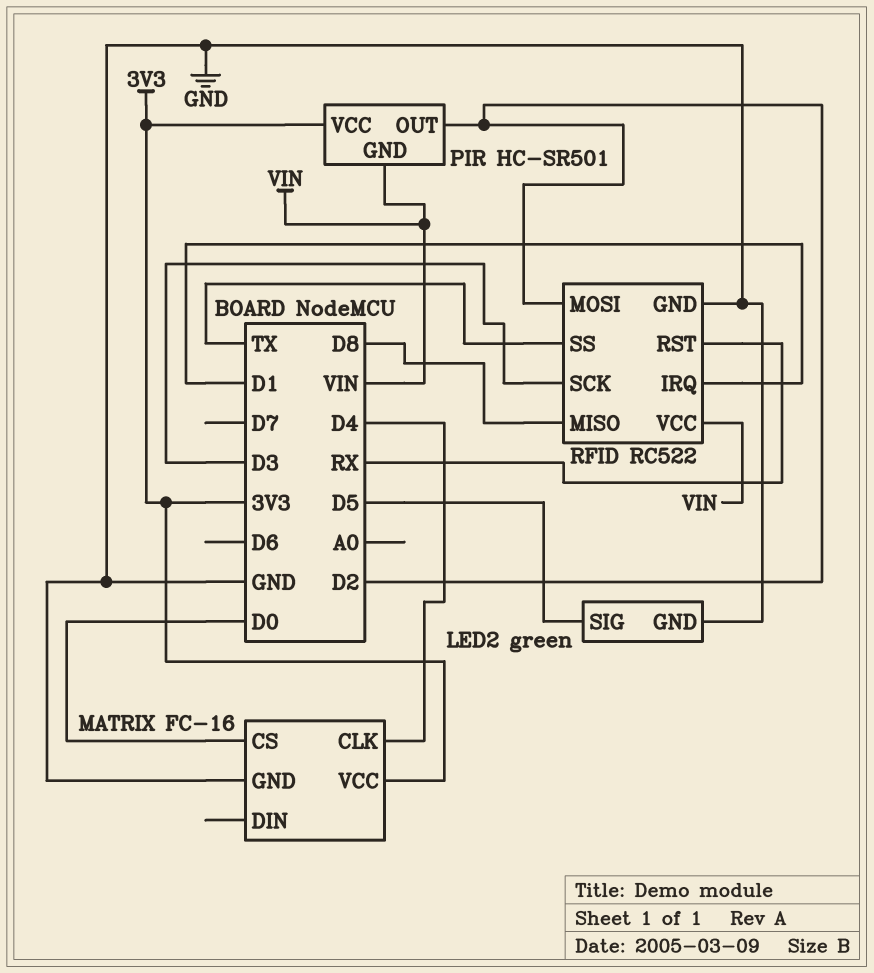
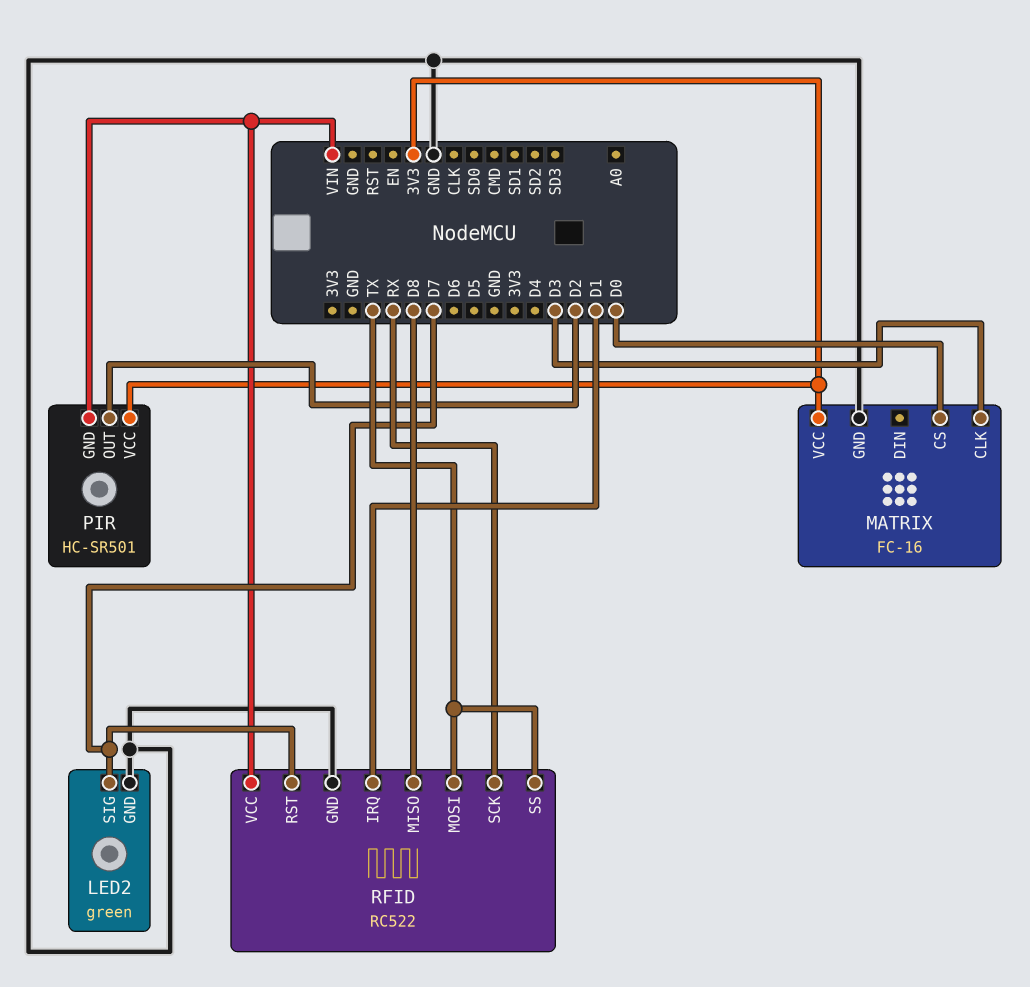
LED2 pin SIG: D5 -> D7
MATRIX pin CLK: D4 -> D3
RFID pin MOSI: D2 -> TX
RFID pin RST: RX -> D7
RFID pin SCK: D3 -> RX

